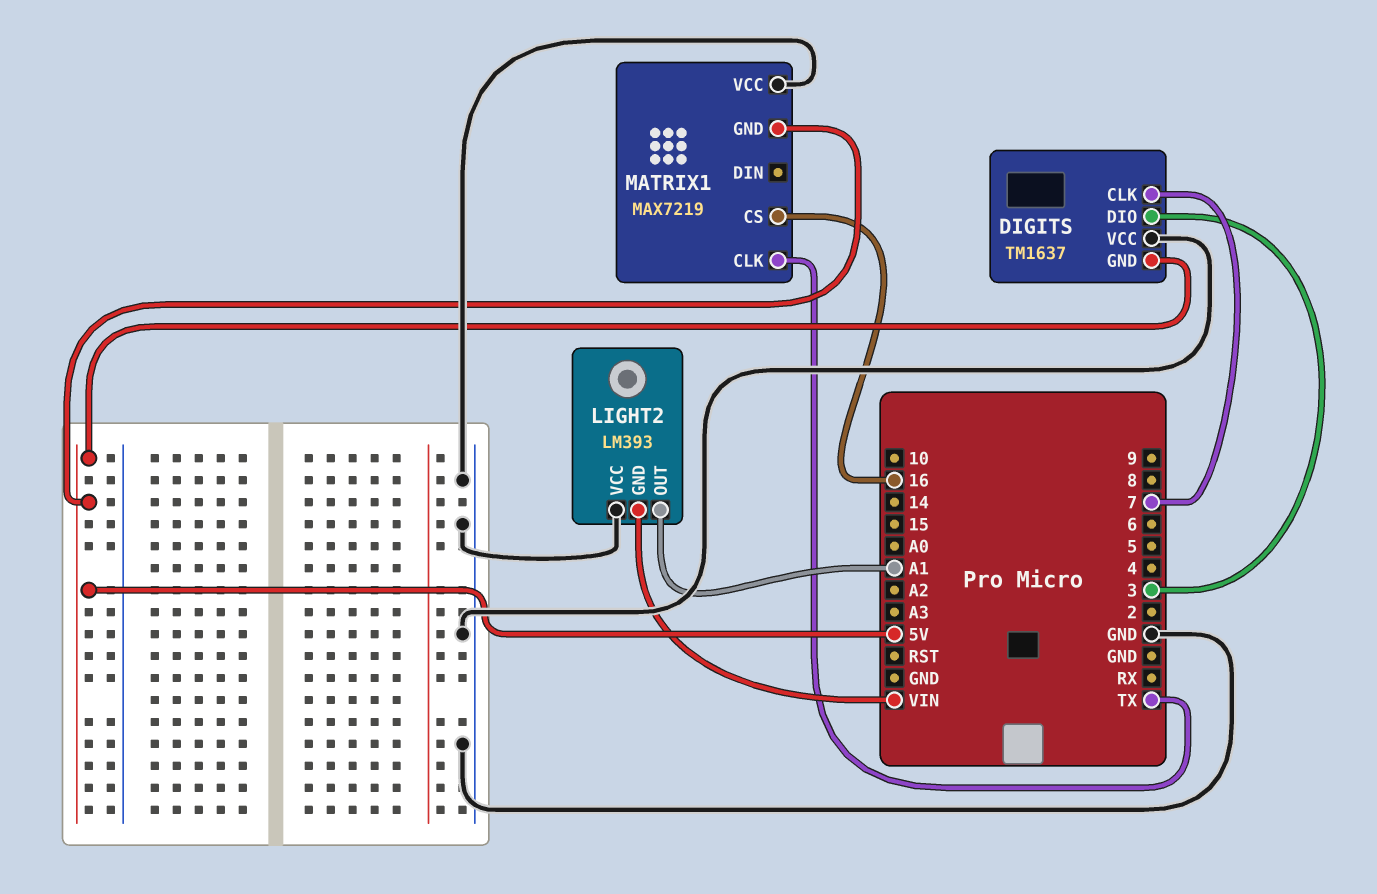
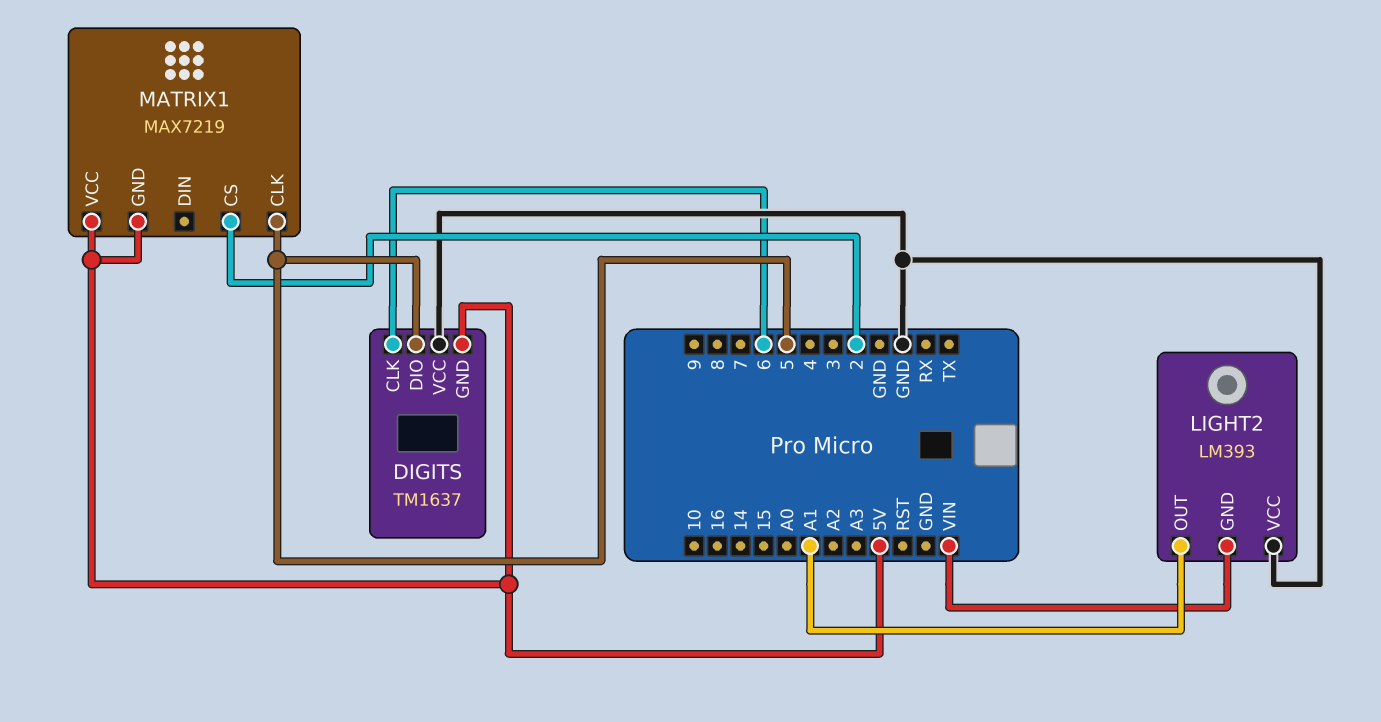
DIGITS pin CLK: 7 -> 6
DIGITS pin DIO: 3 -> 5
MATRIX1 pin CLK: TX -> 5
MATRIX1 pin CS: 16 -> 2
MATRIX1 pin VCC: GND -> 5V

